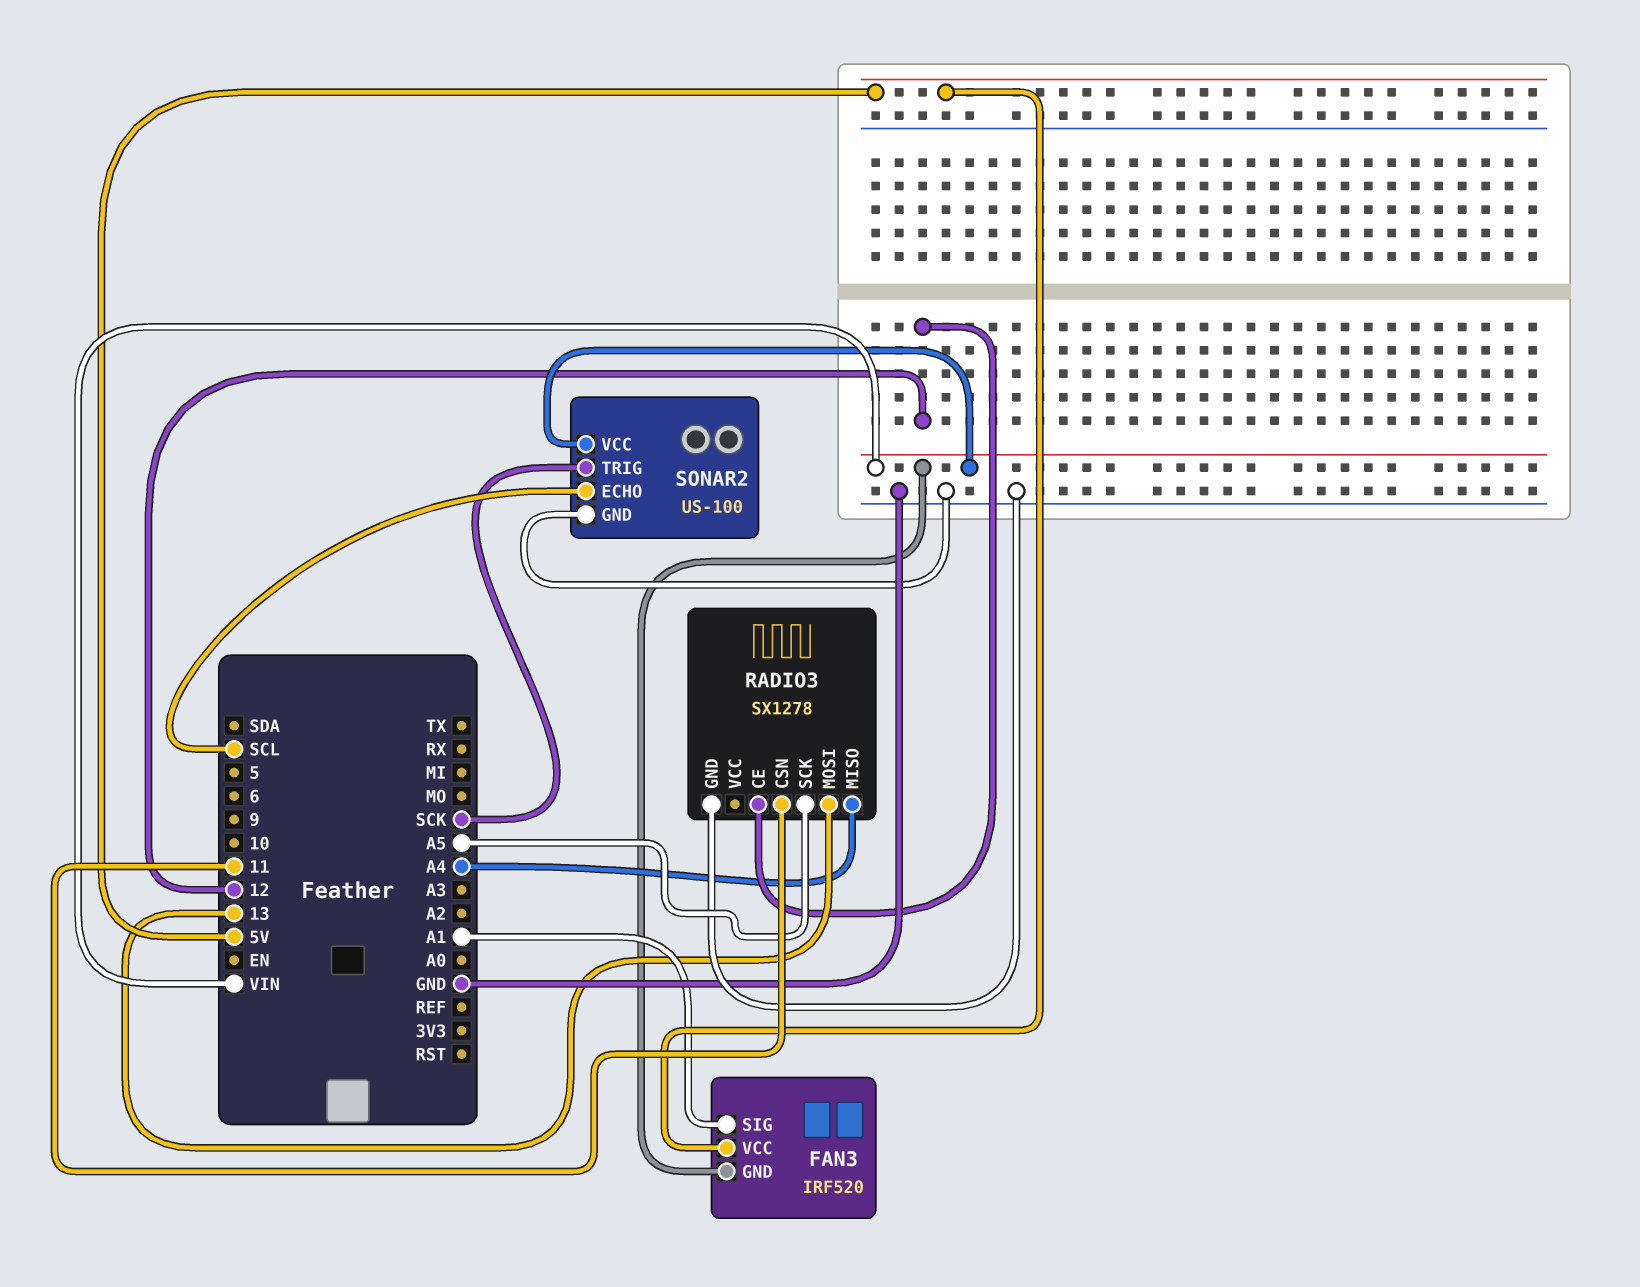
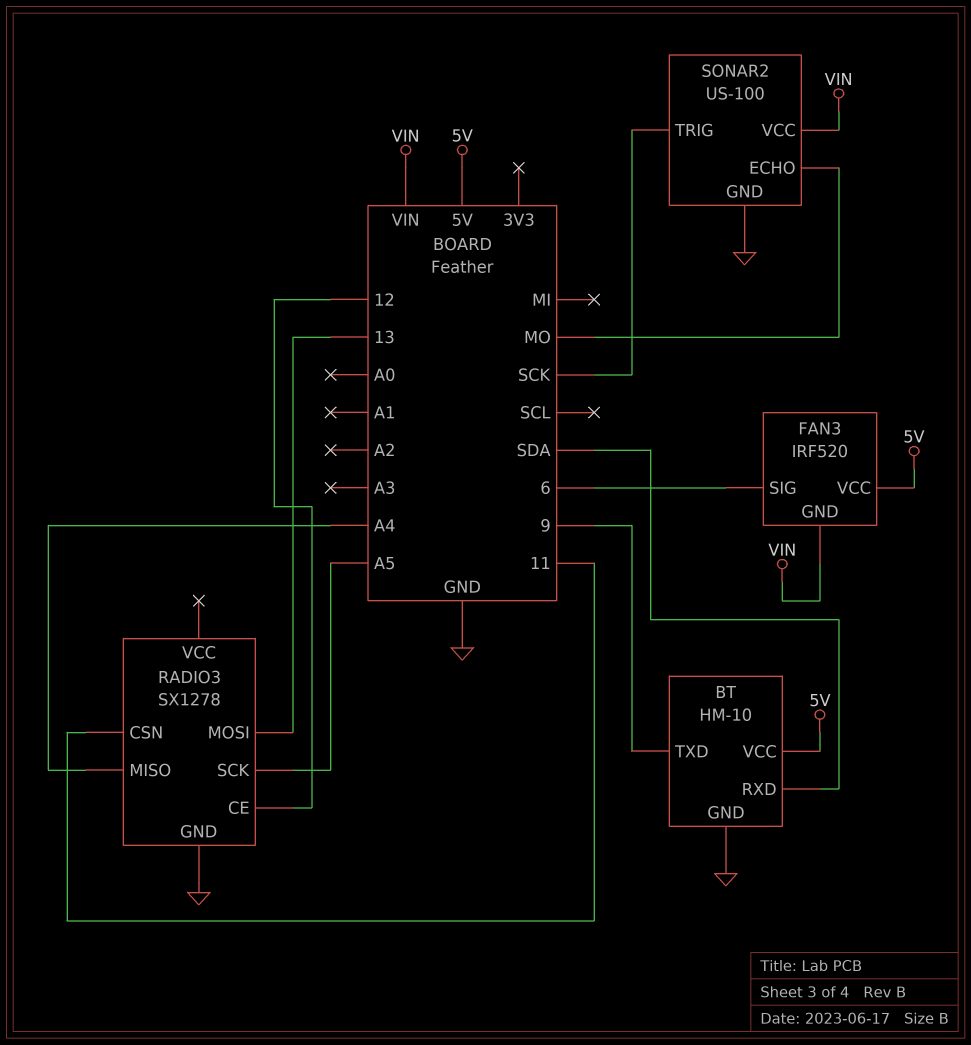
BT: none -> HM-10
BT pin GND: none -> GND
BT pin RXD: none -> SDA
BT pin TXD: none -> 9
BT pin VCC: none -> 5V
FAN3 pin SIG: A1 -> 6
SONAR2 pin ECHO: SCL -> MO

